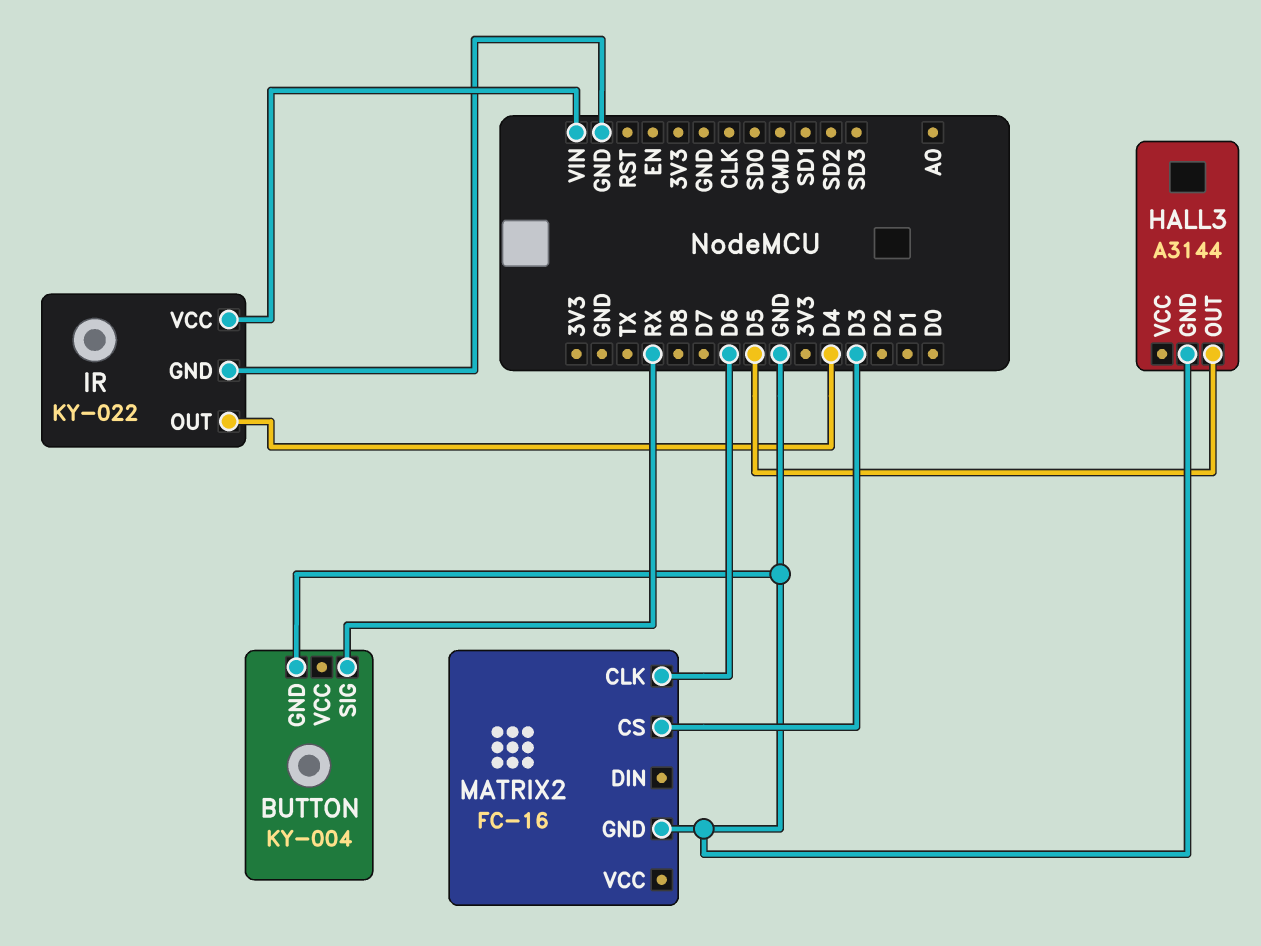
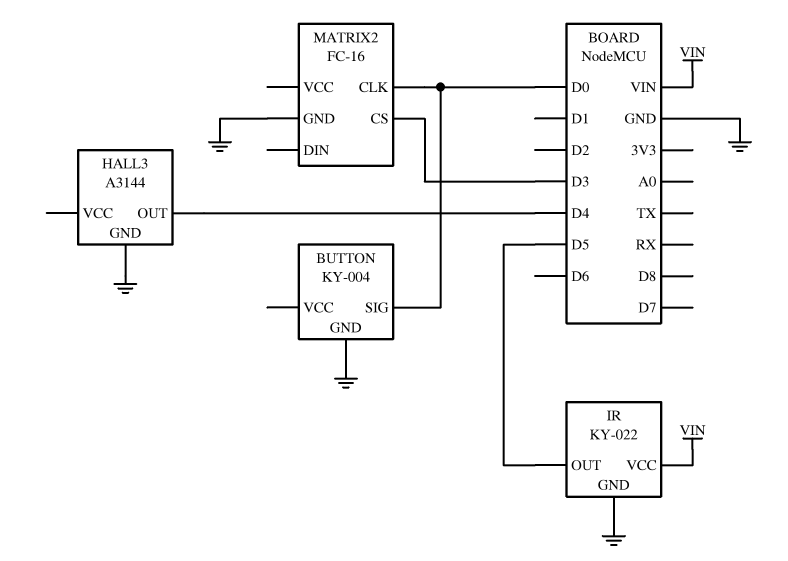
BUTTON pin SIG: RX -> D0
HALL3 pin OUT: D5 -> D4
IR pin OUT: D4 -> D5
MATRIX2 pin CLK: D6 -> D0

